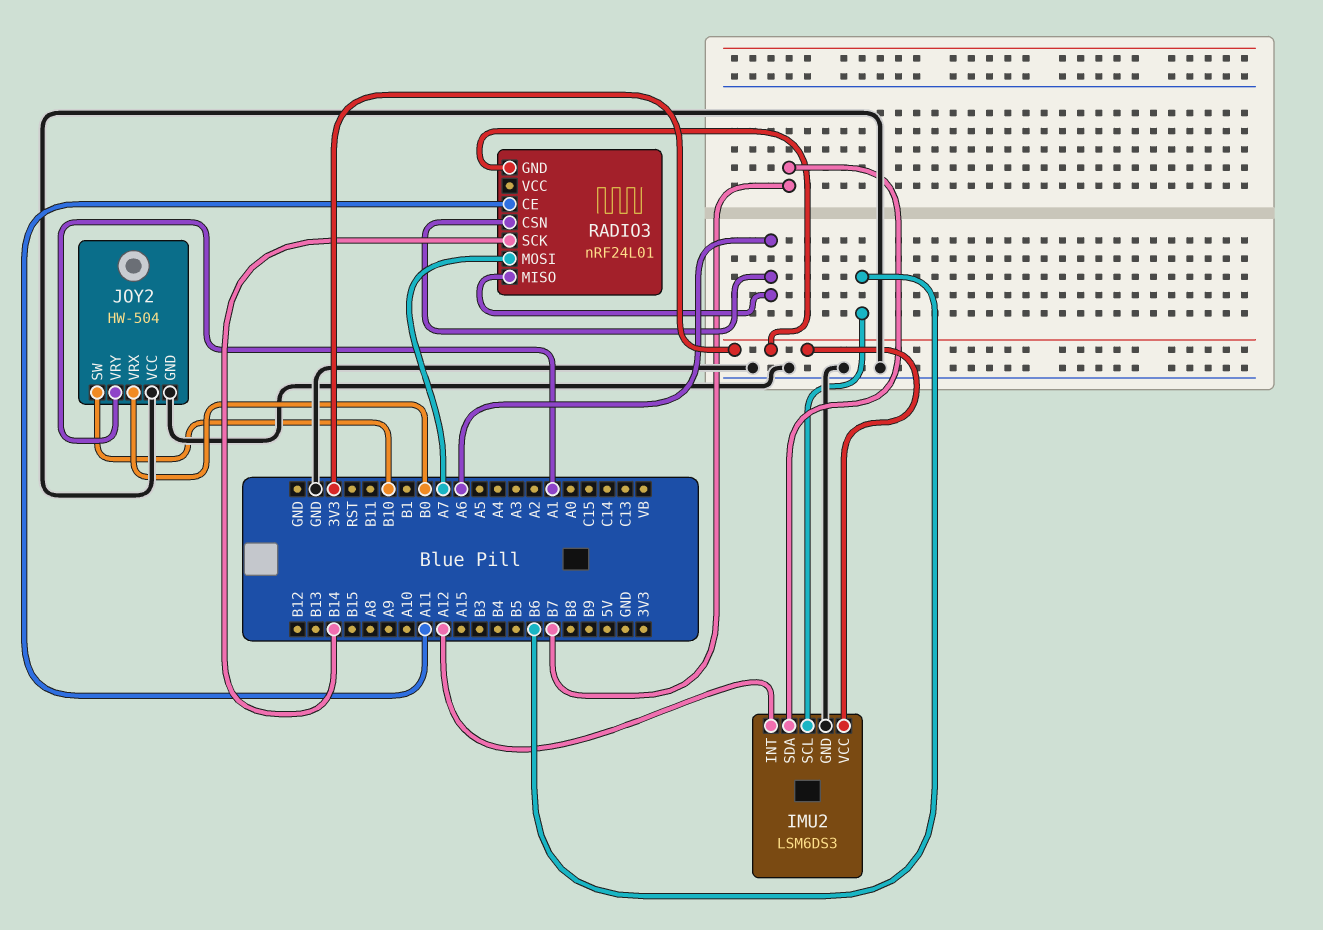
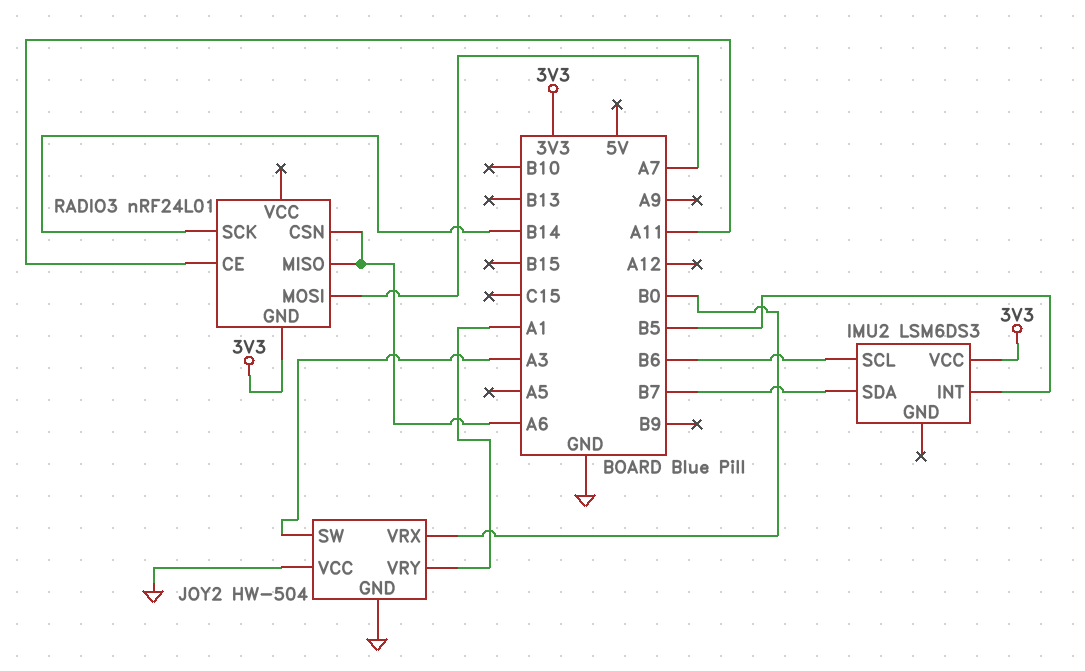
IMU2 pin GND: GND -> none
IMU2 pin INT: A12 -> B5
JOY2 pin SW: B10 -> A3

